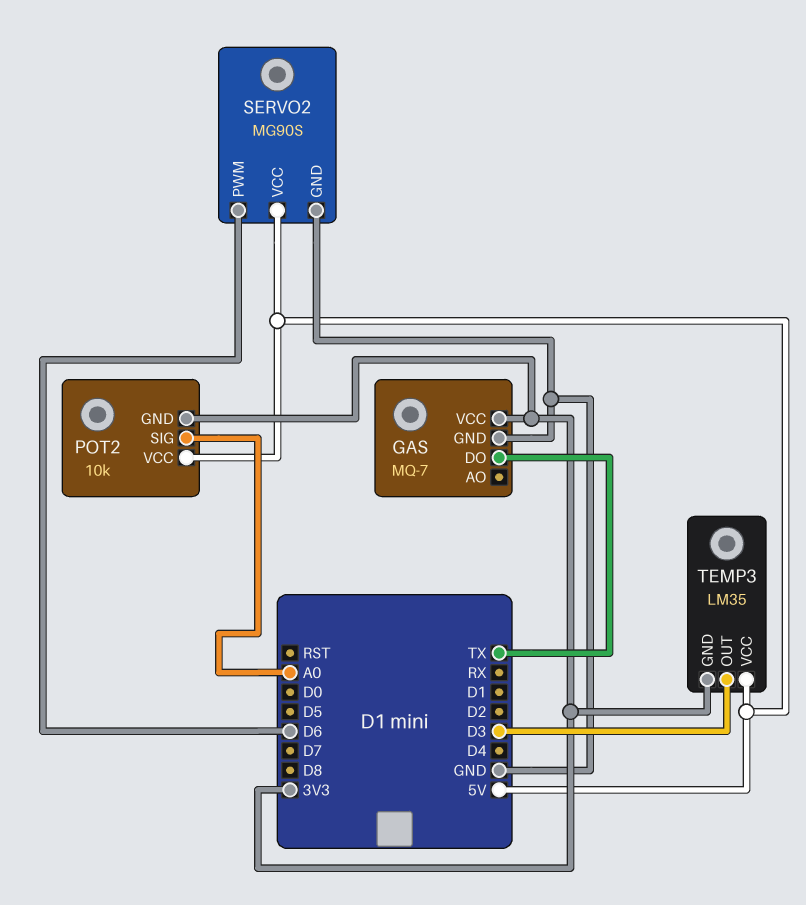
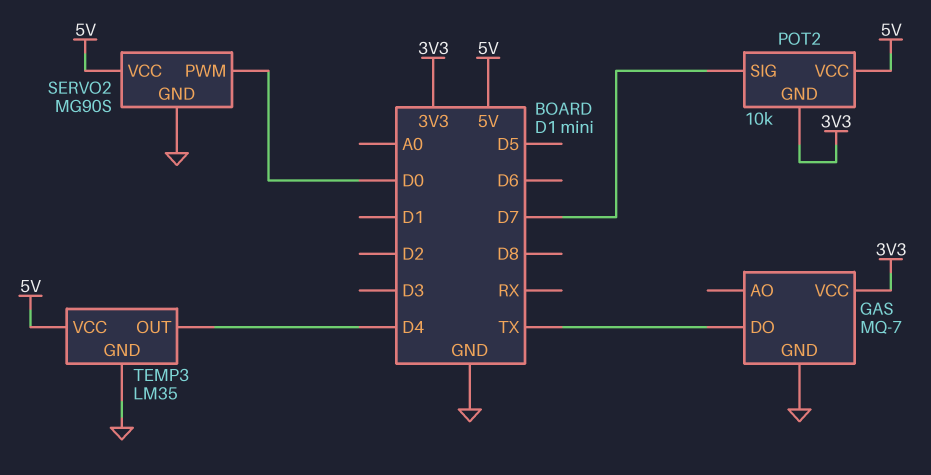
POT2 pin SIG: A0 -> D7
SERVO2 pin PWM: D6 -> D0
TEMP3 pin GND: 3V3 -> GND
TEMP3 pin OUT: D3 -> D4

